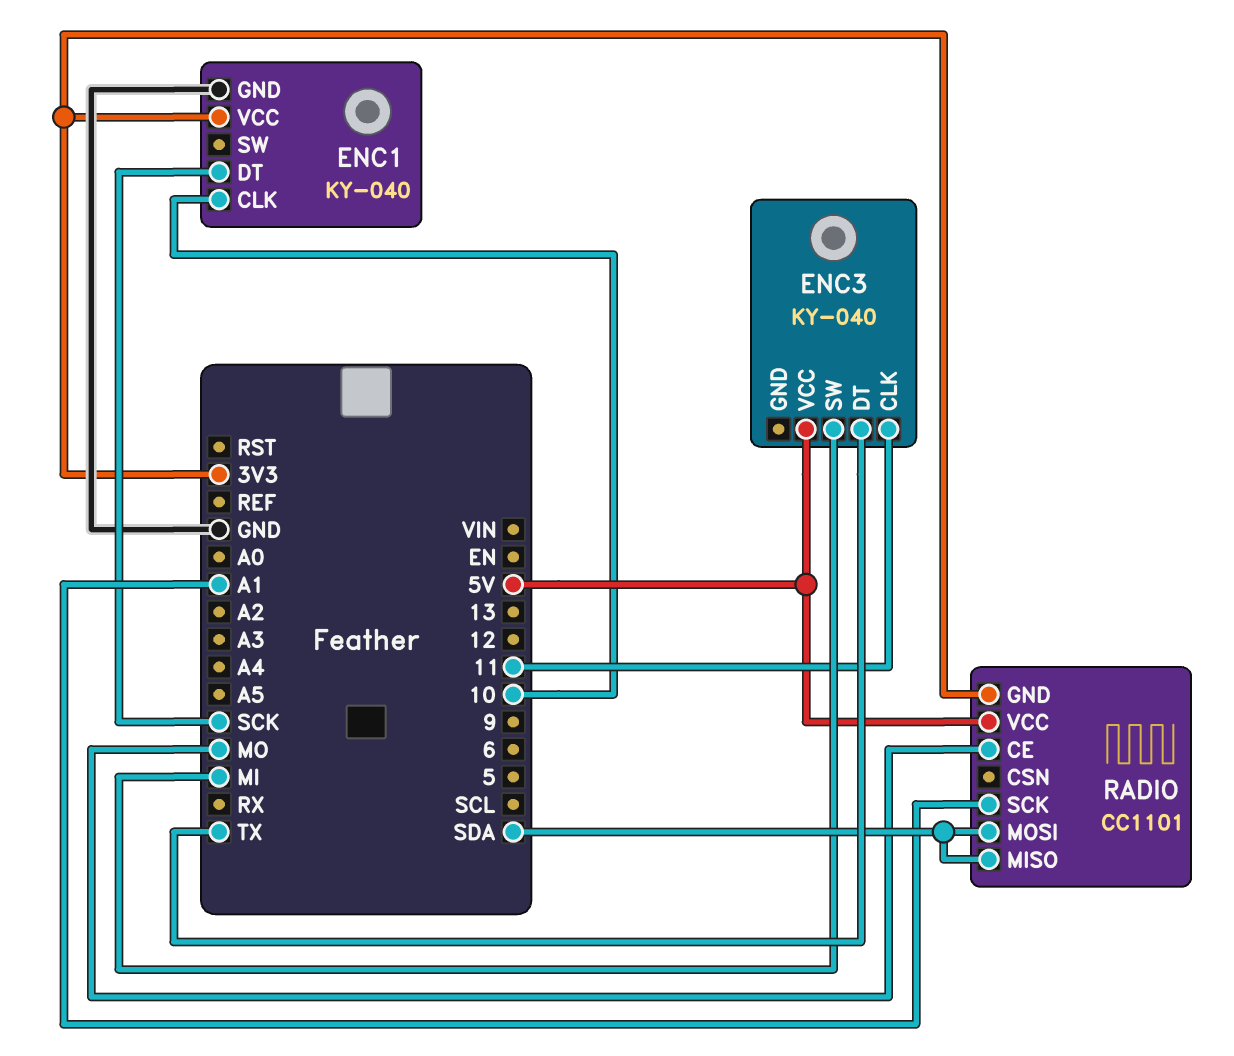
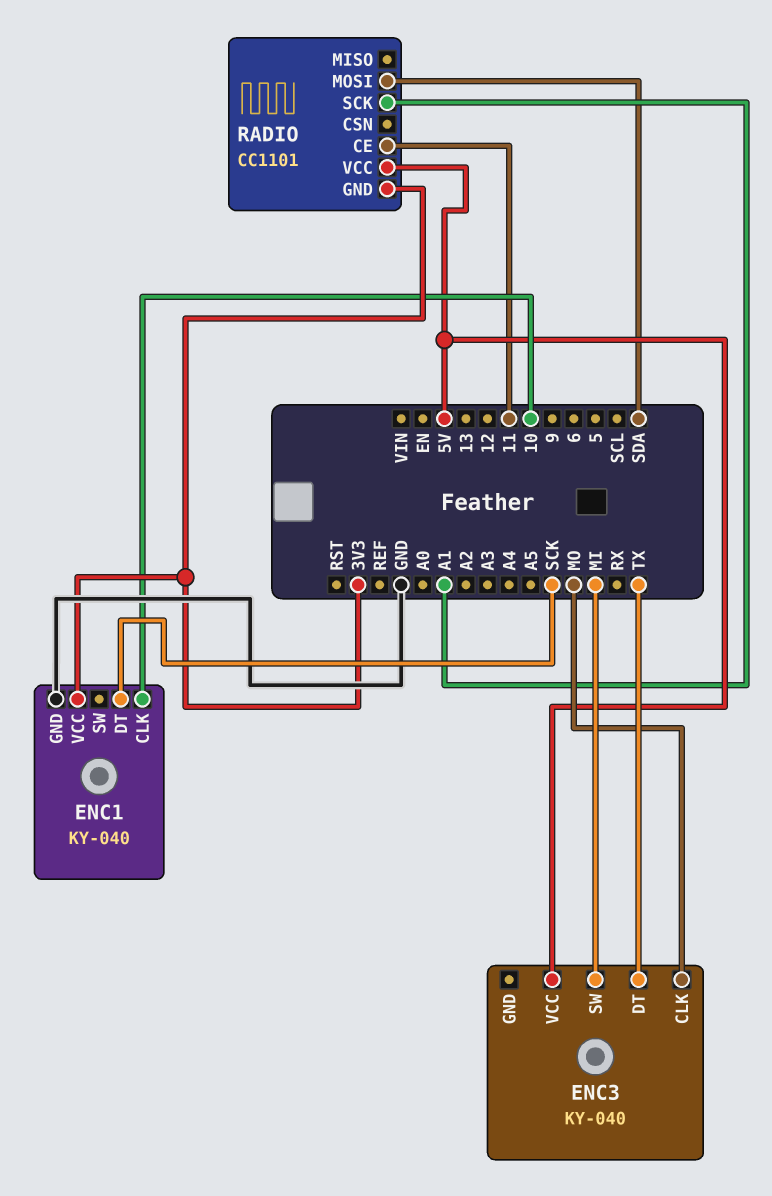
ENC3 pin CLK: 11 -> MO
RADIO pin CE: MO -> 11
RADIO pin MISO: SDA -> none

